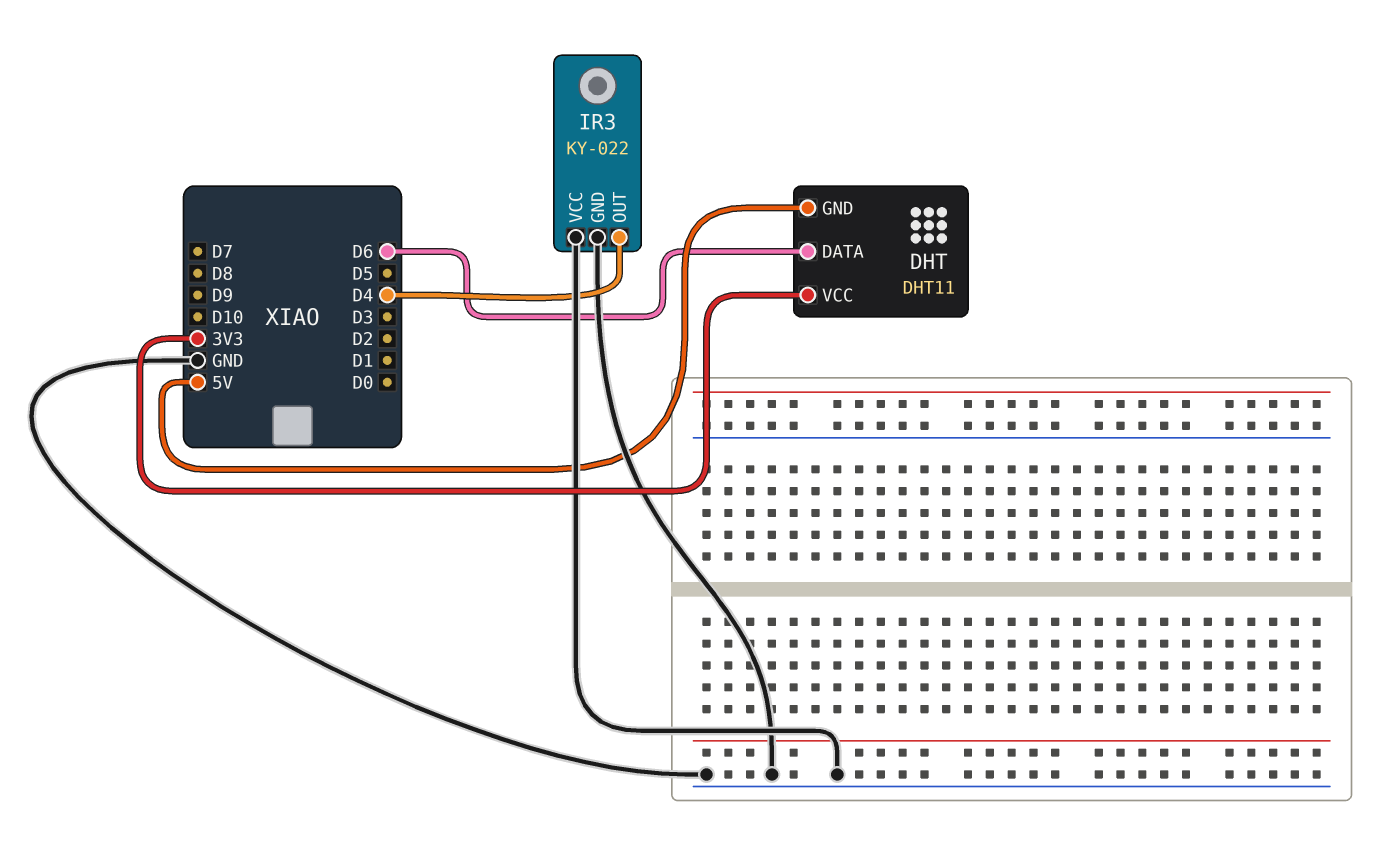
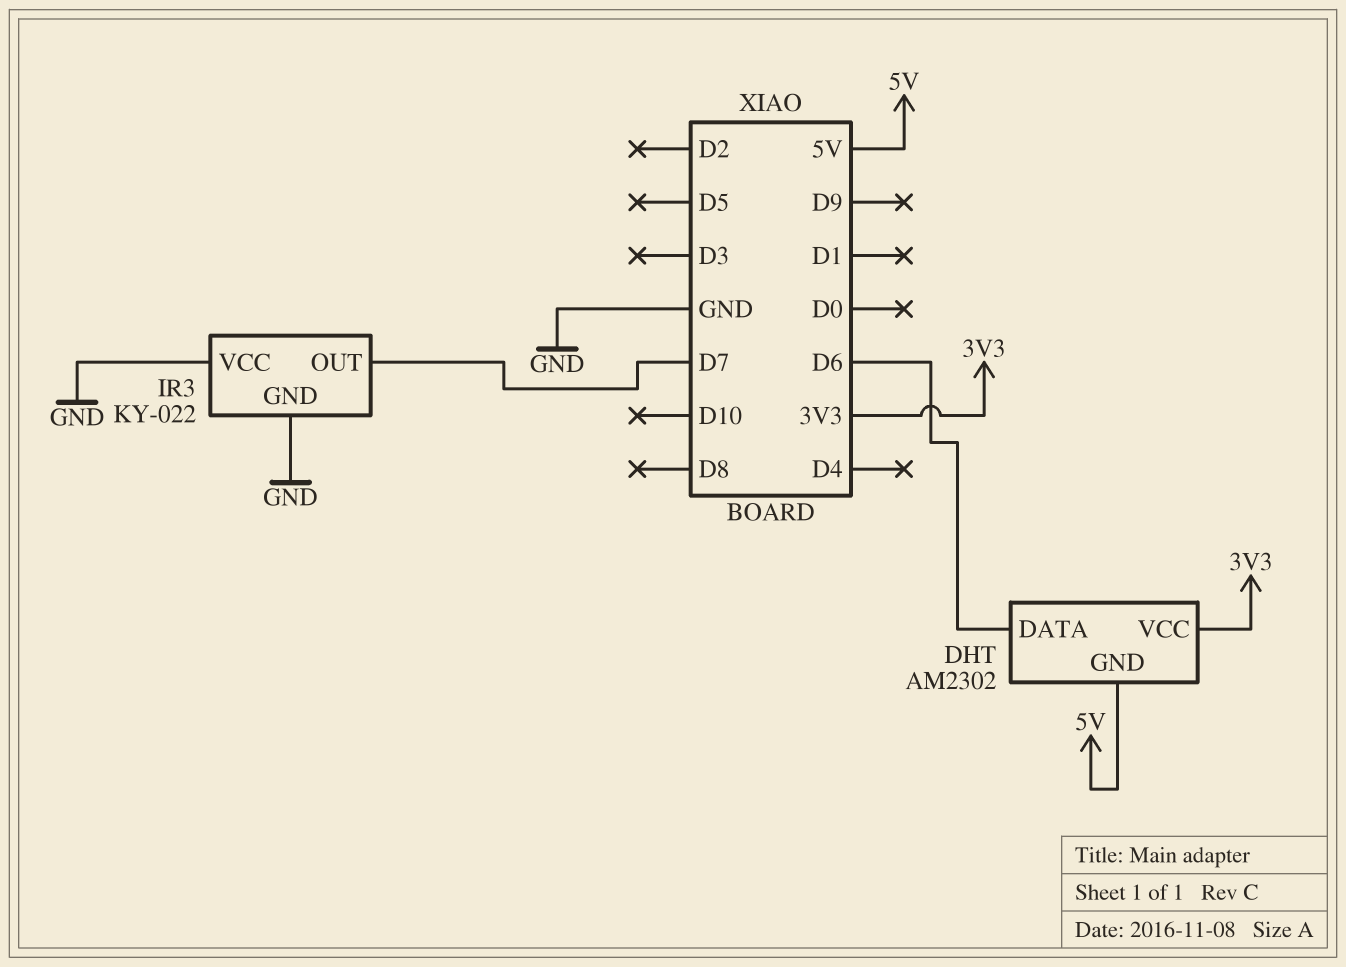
DHT: DHT11 -> AM2302
IR3 pin OUT: D4 -> D7

